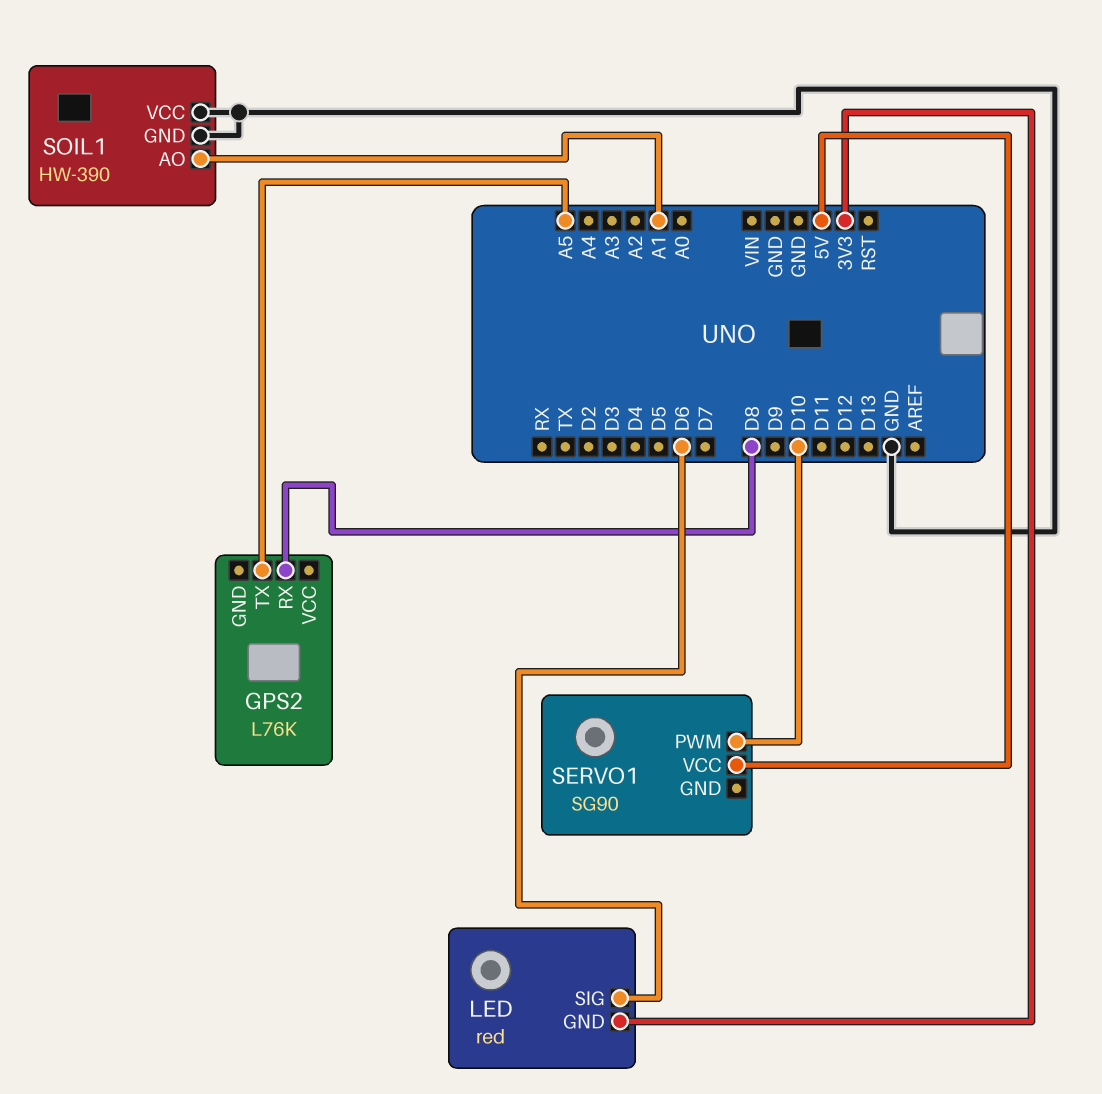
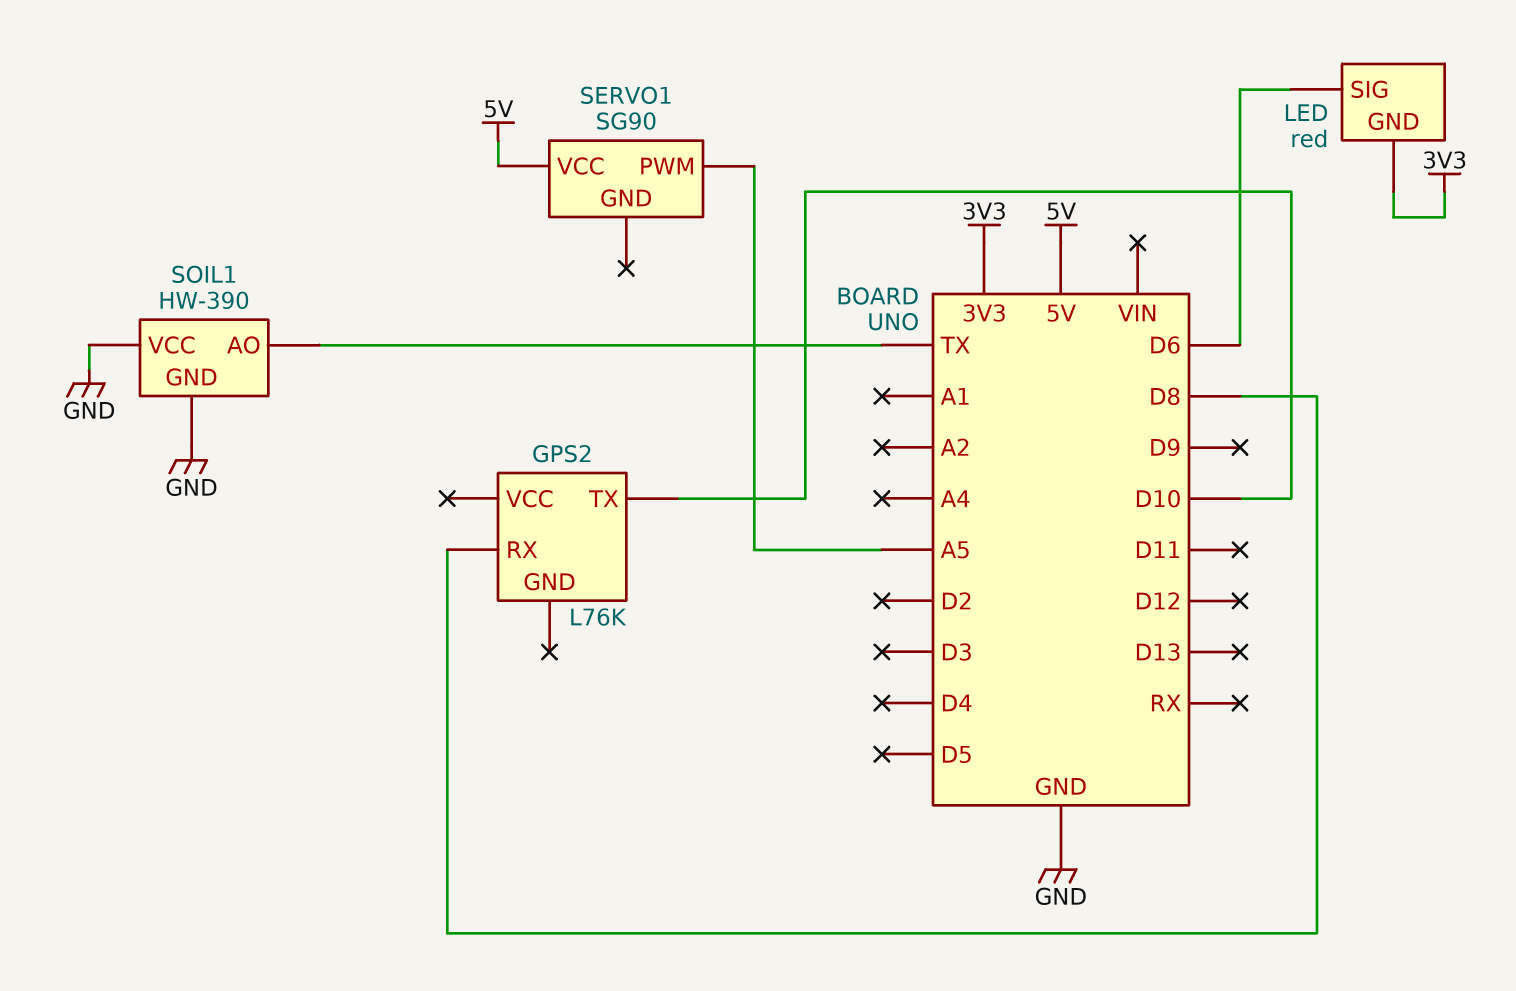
GPS2 pin TX: A5 -> D10
SERVO1 pin PWM: D10 -> A5
SOIL1 pin AO: A1 -> TX

